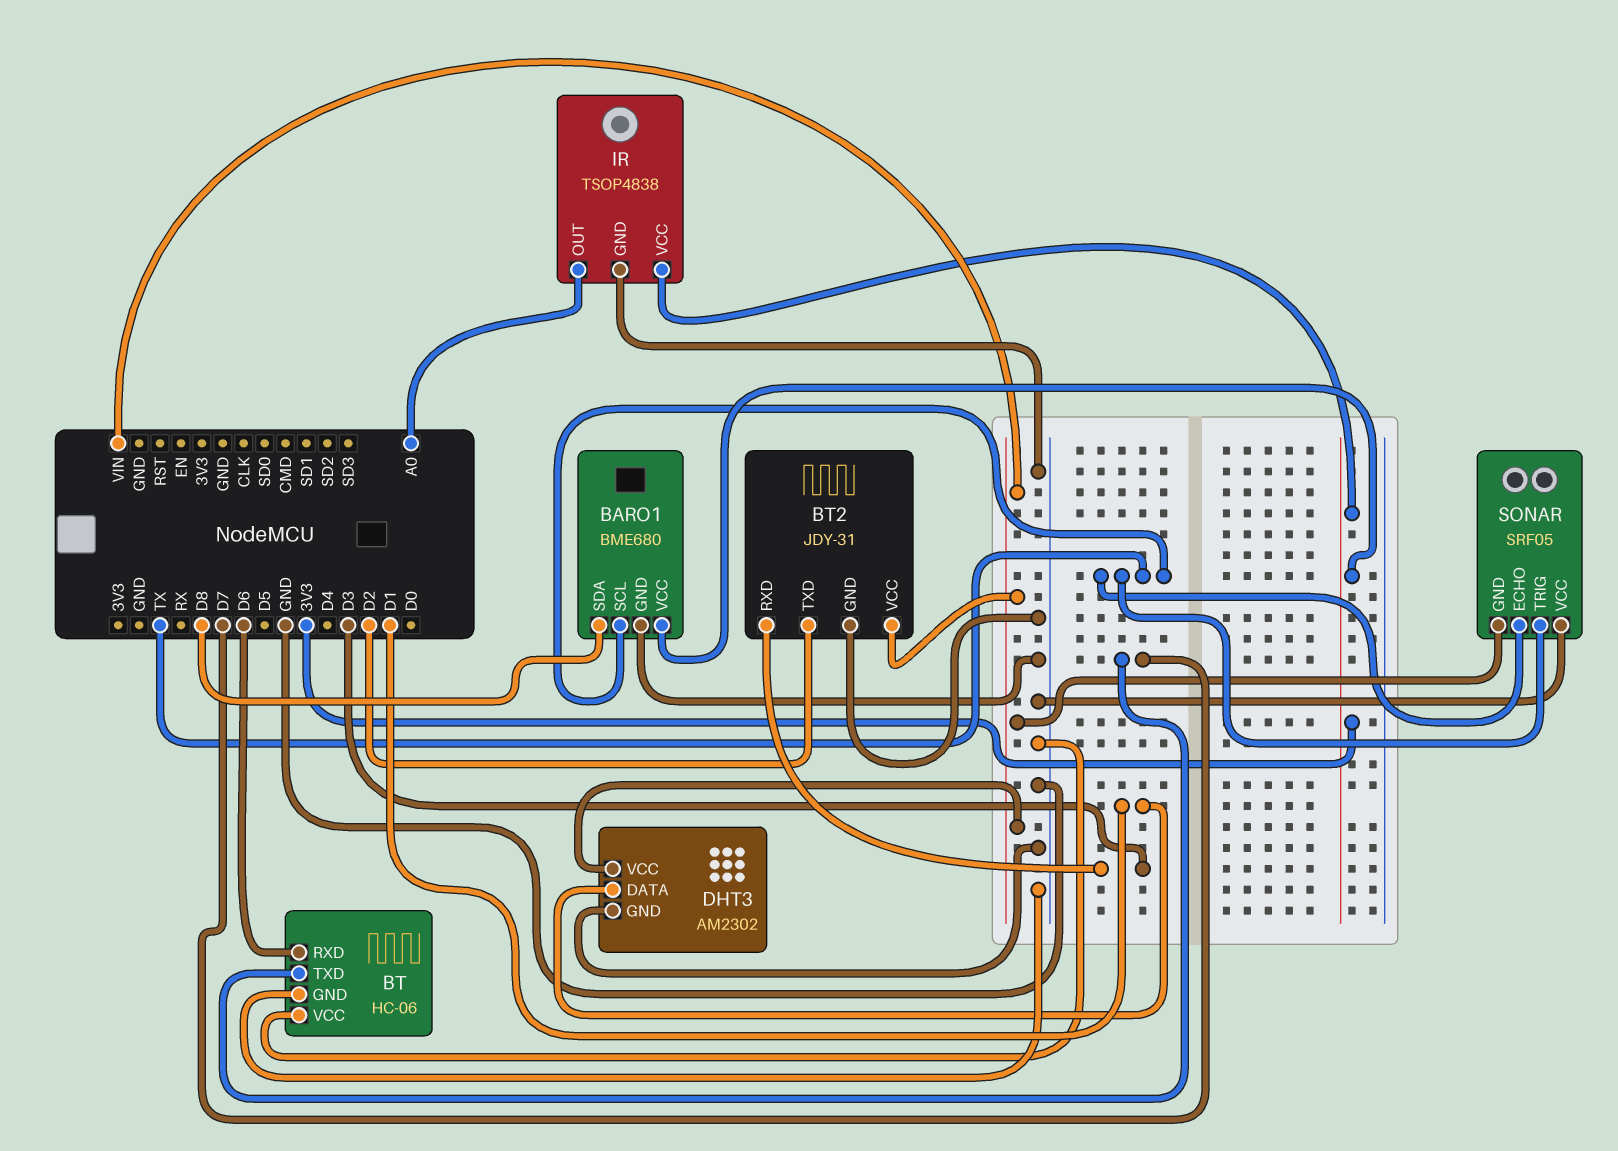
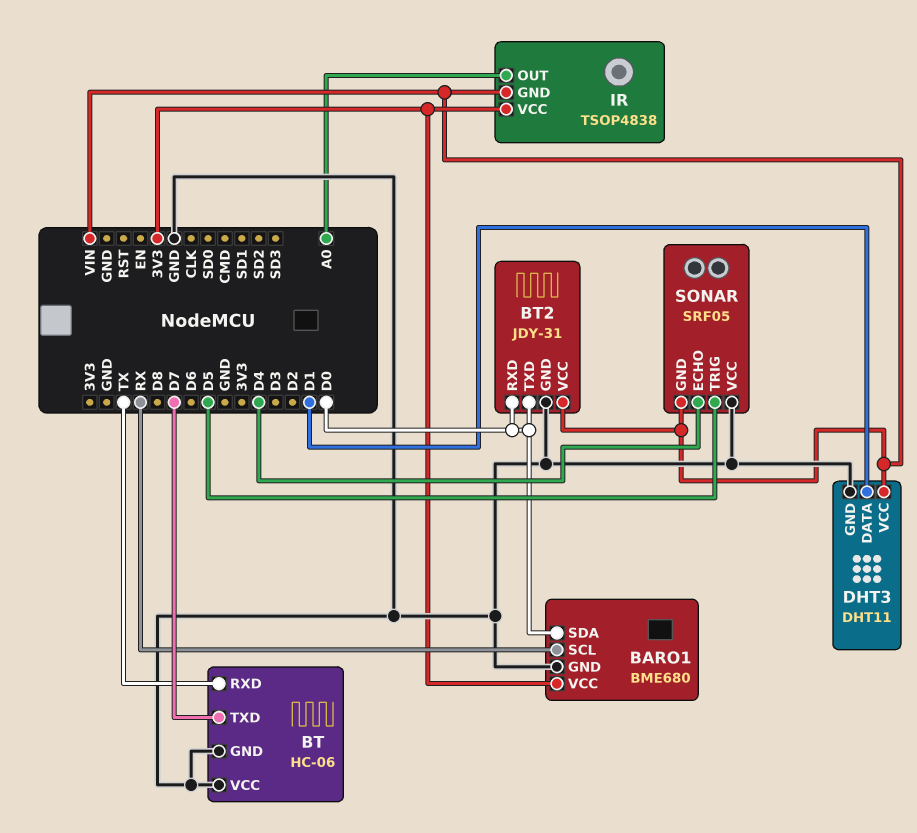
BARO1 pin SCL: TX -> RX
BARO1 pin SDA: D8 -> D0
BT pin RXD: D6 -> TX
BT2 pin RXD: D3 -> D0
BT2 pin TXD: D2 -> D0
DHT3: AM2302 -> DHT11
IR pin GND: GND -> VIN
SONAR pin ECHO: TX -> D4
SONAR pin TRIG: TX -> D5

